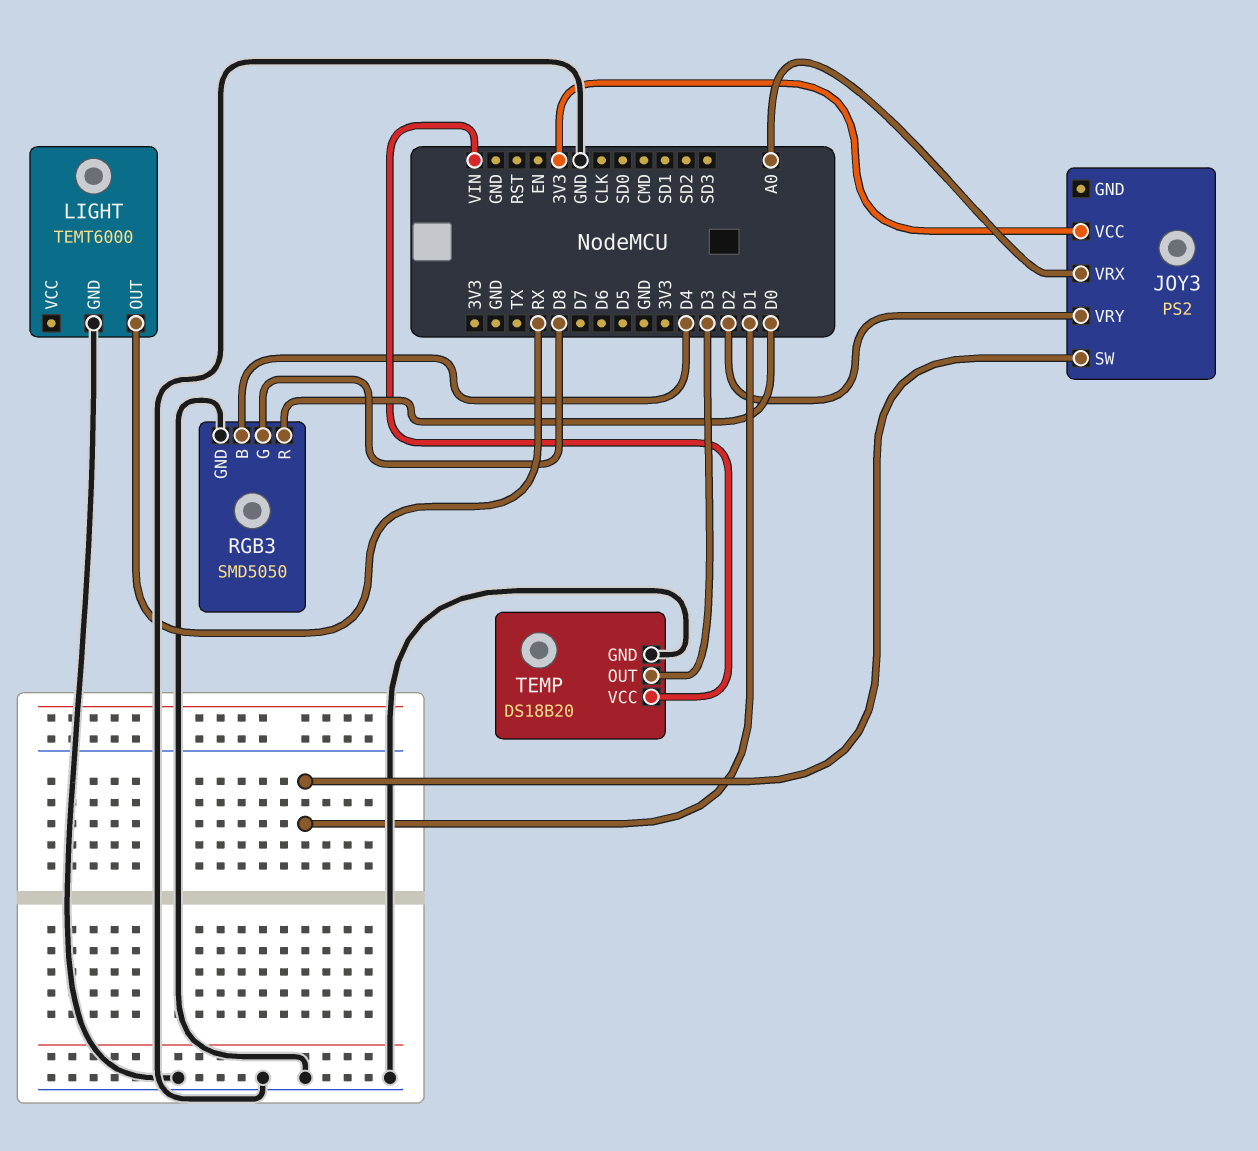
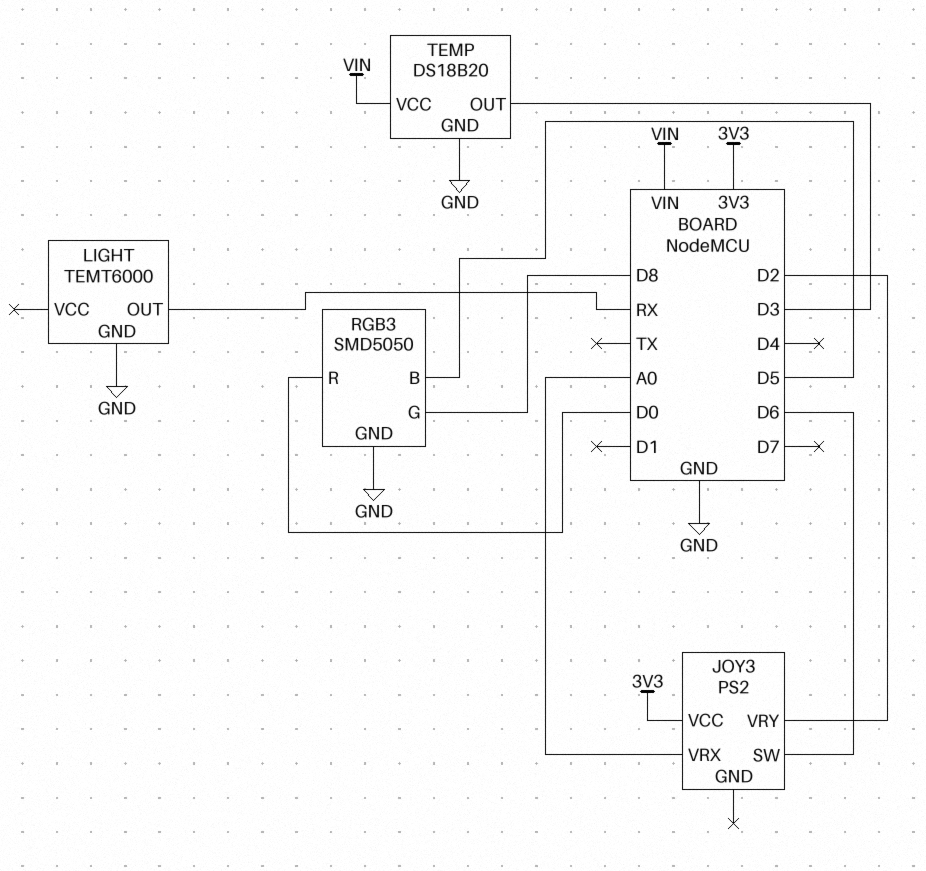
JOY3 pin SW: D1 -> D6
RGB3 pin B: D4 -> D5

